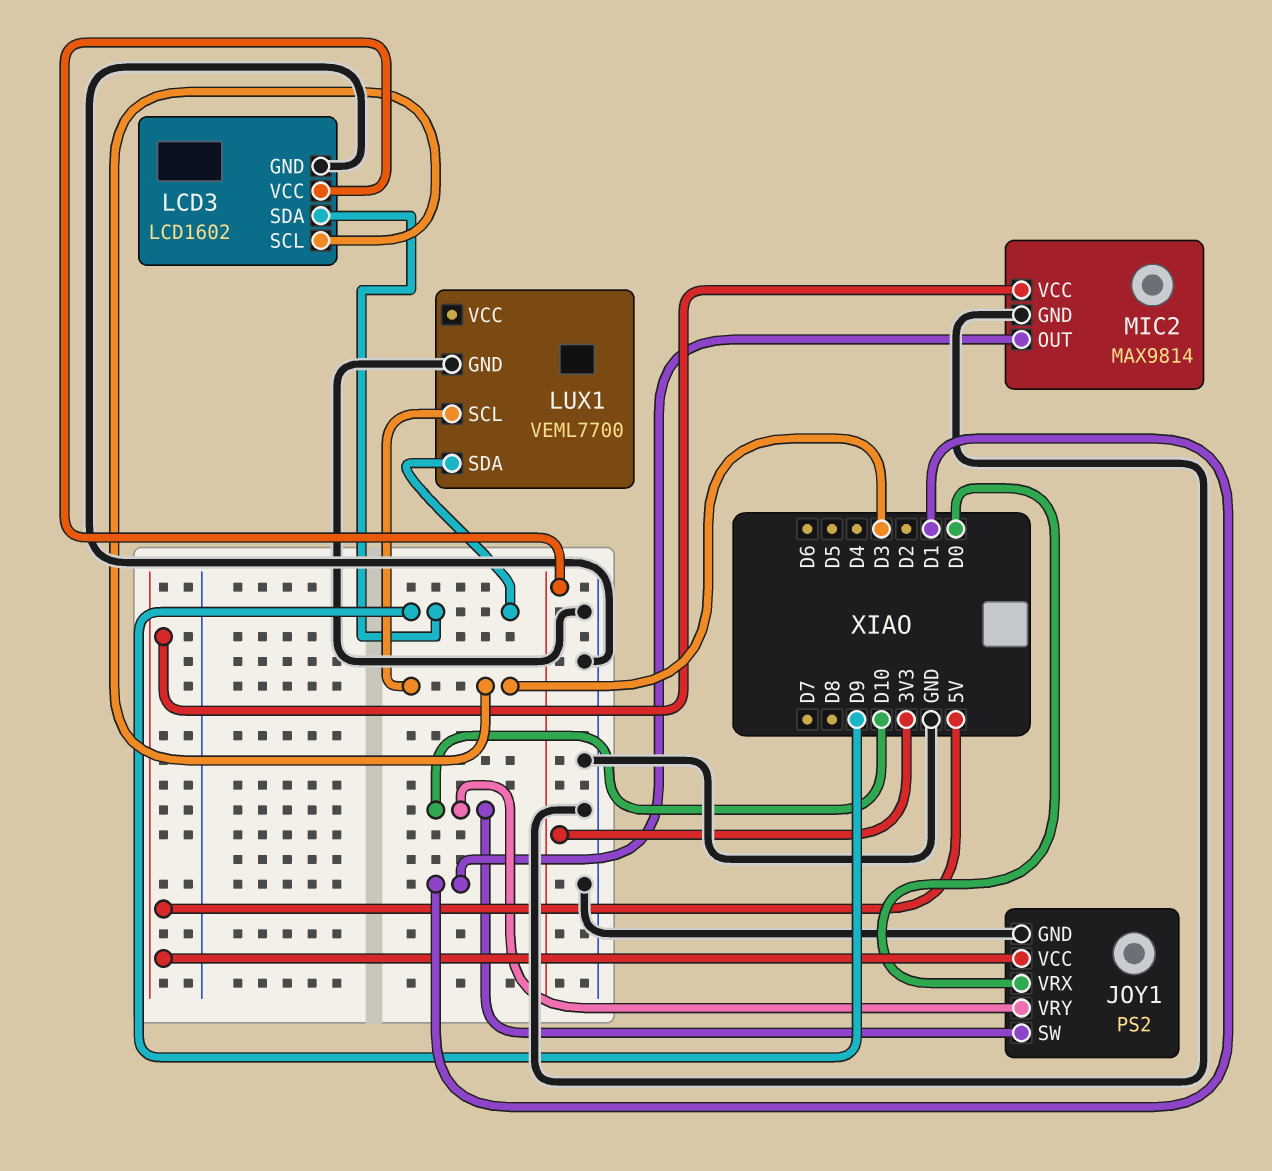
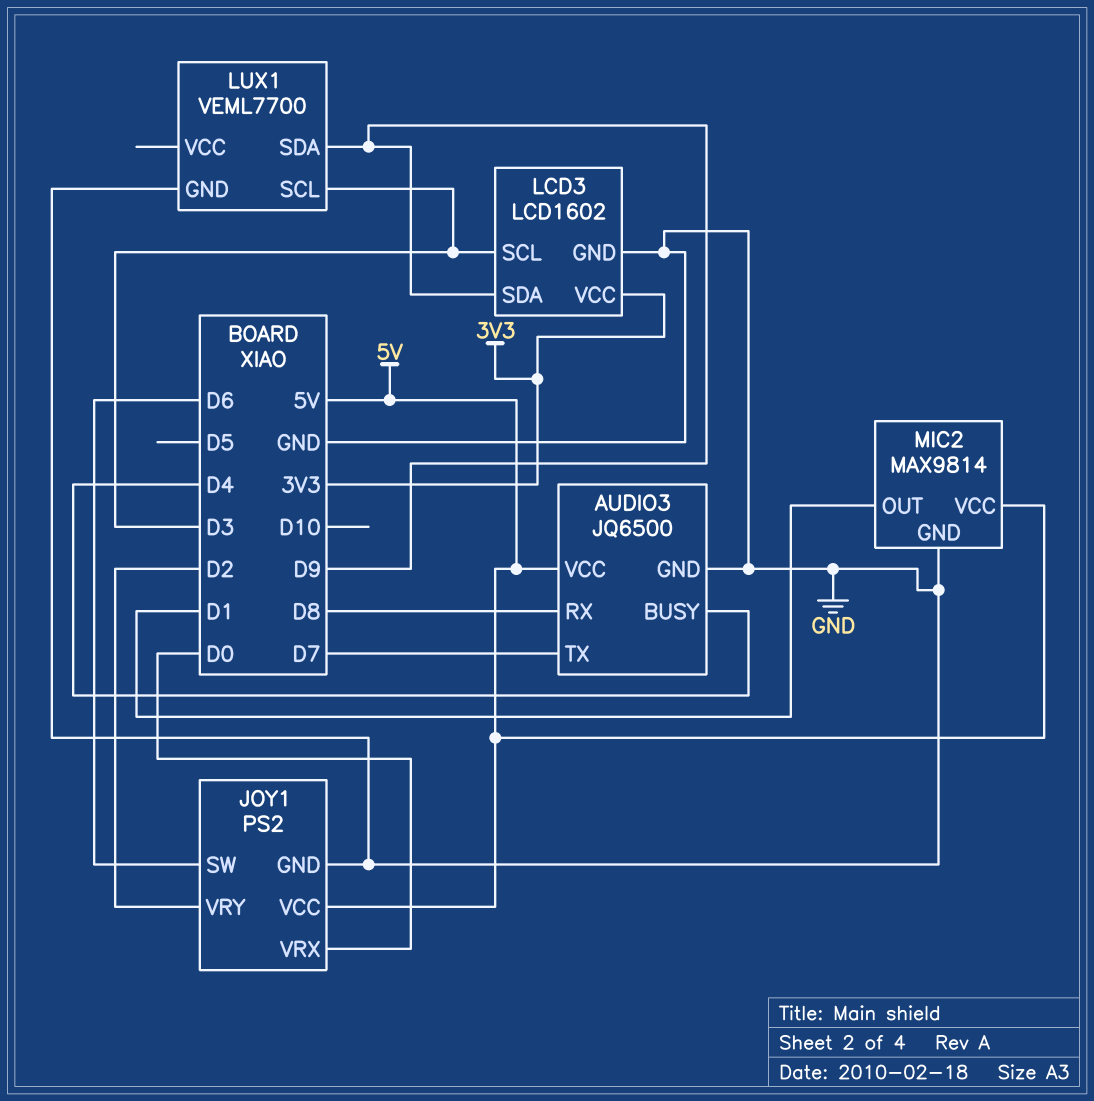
AUDIO3: none -> JQ6500
AUDIO3 pin BUSY: none -> D4
AUDIO3 pin GND: none -> GND
AUDIO3 pin RX: none -> D8
AUDIO3 pin TX: none -> D7
AUDIO3 pin VCC: none -> 5V
JOY1 pin SW: D10 -> D6
JOY1 pin VRY: D10 -> D2

